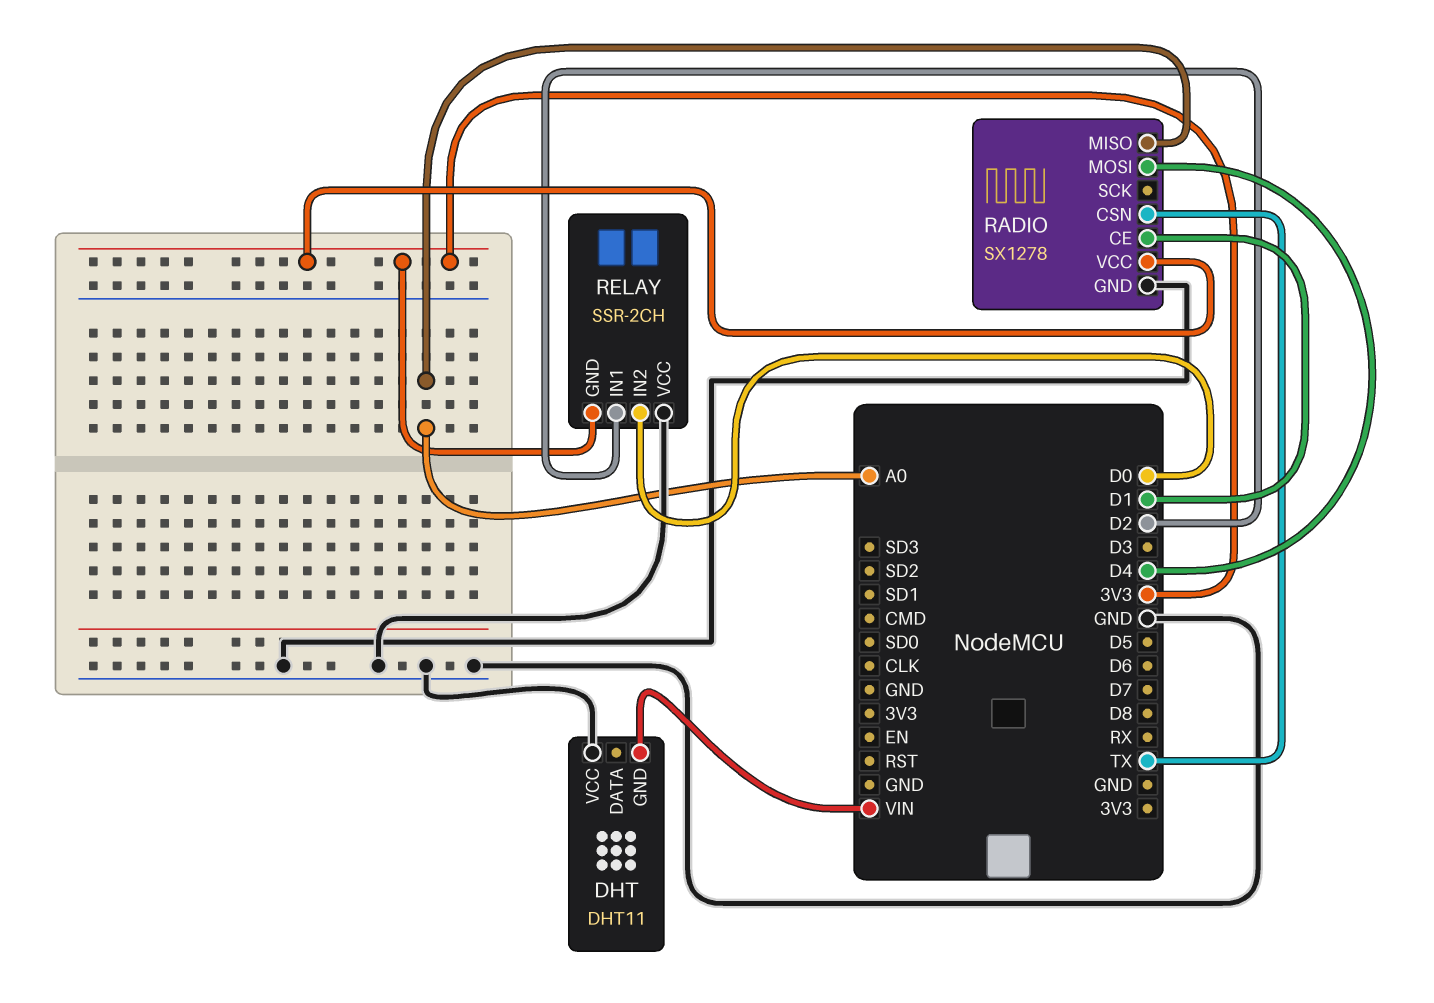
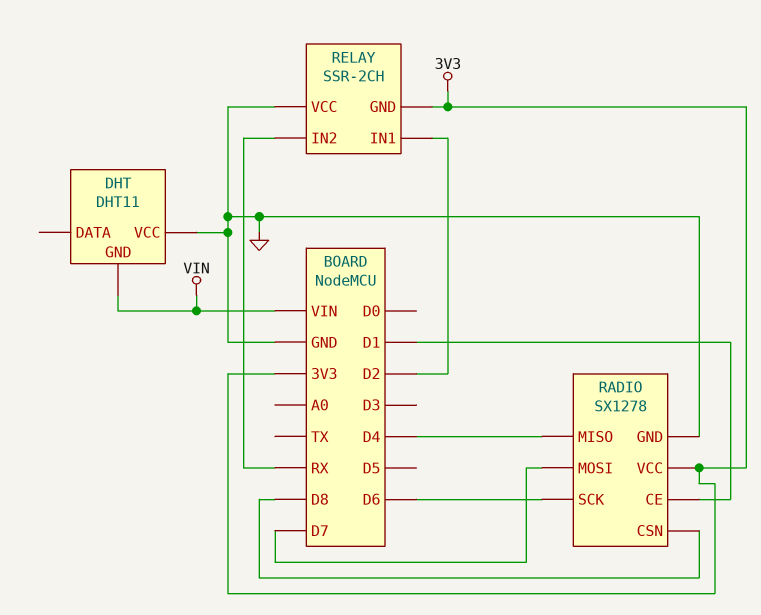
RADIO pin CSN: TX -> D8
RADIO pin MISO: A0 -> D4
RADIO pin MOSI: D4 -> D7
RADIO pin SCK: none -> D6
RELAY pin IN2: D0 -> RX

